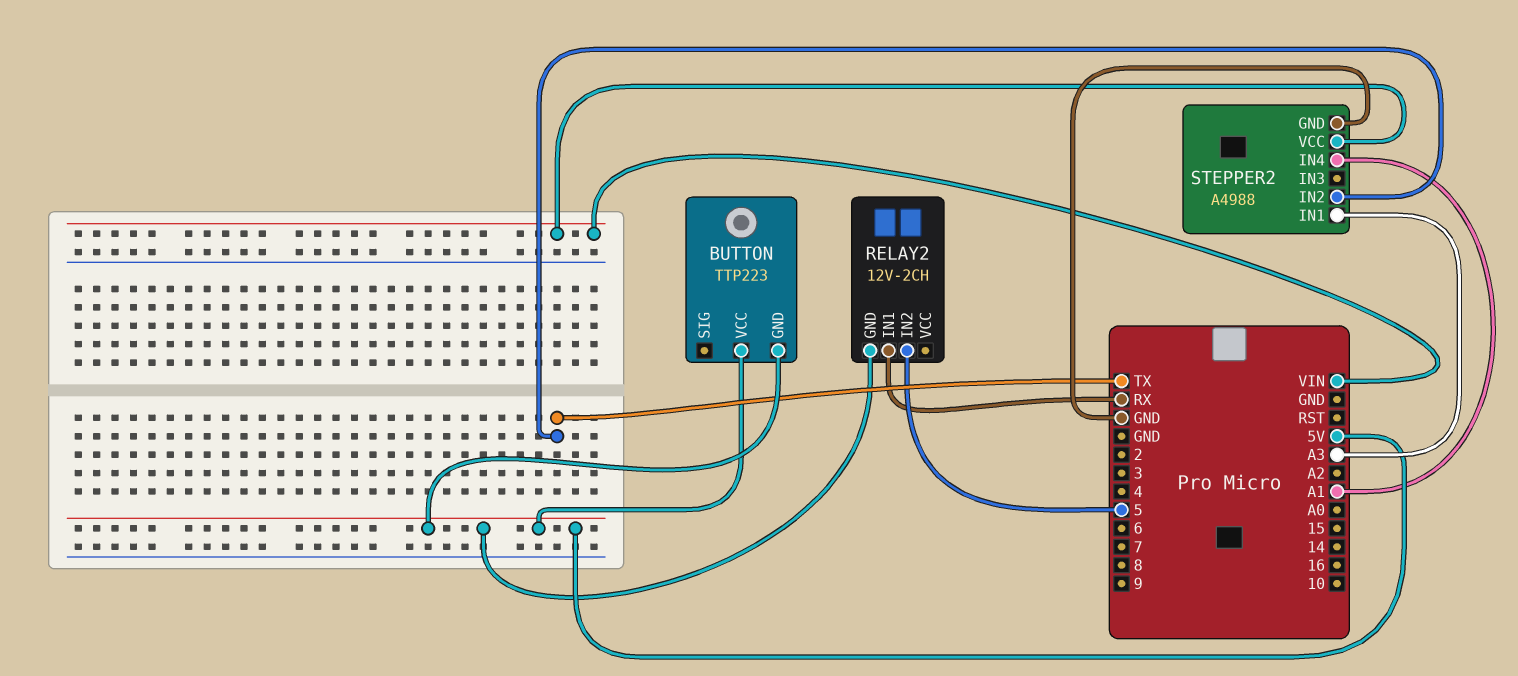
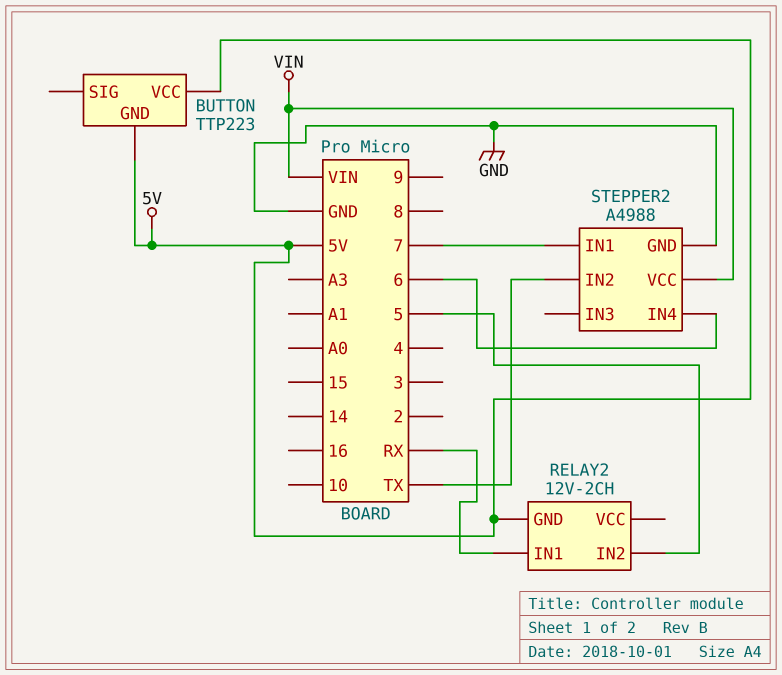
STEPPER2 pin IN1: A3 -> 7
STEPPER2 pin IN4: A1 -> 6

